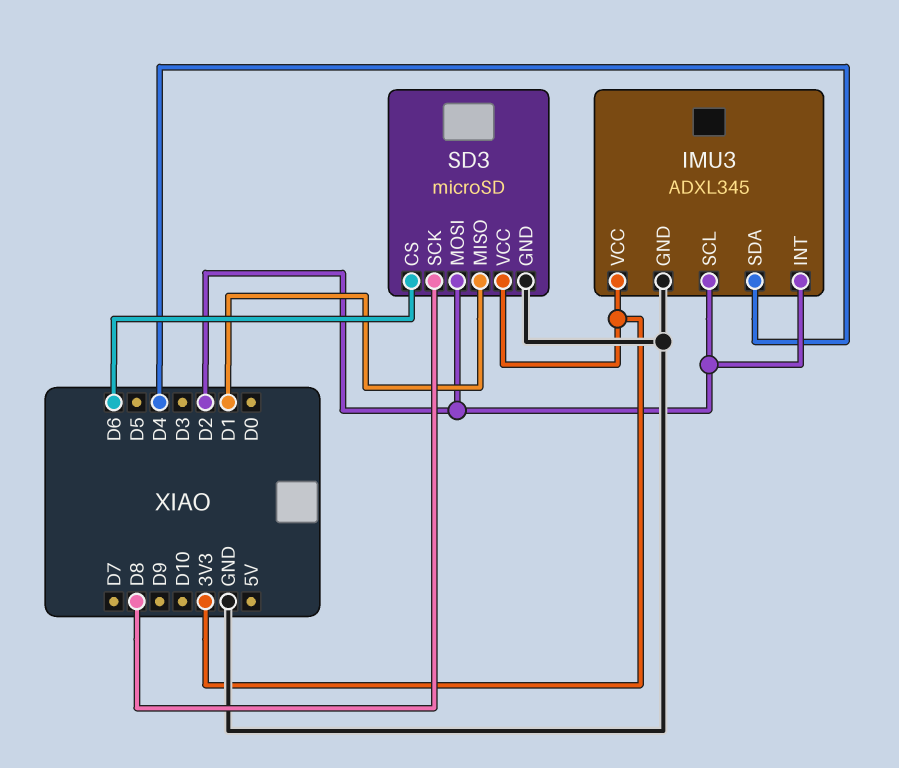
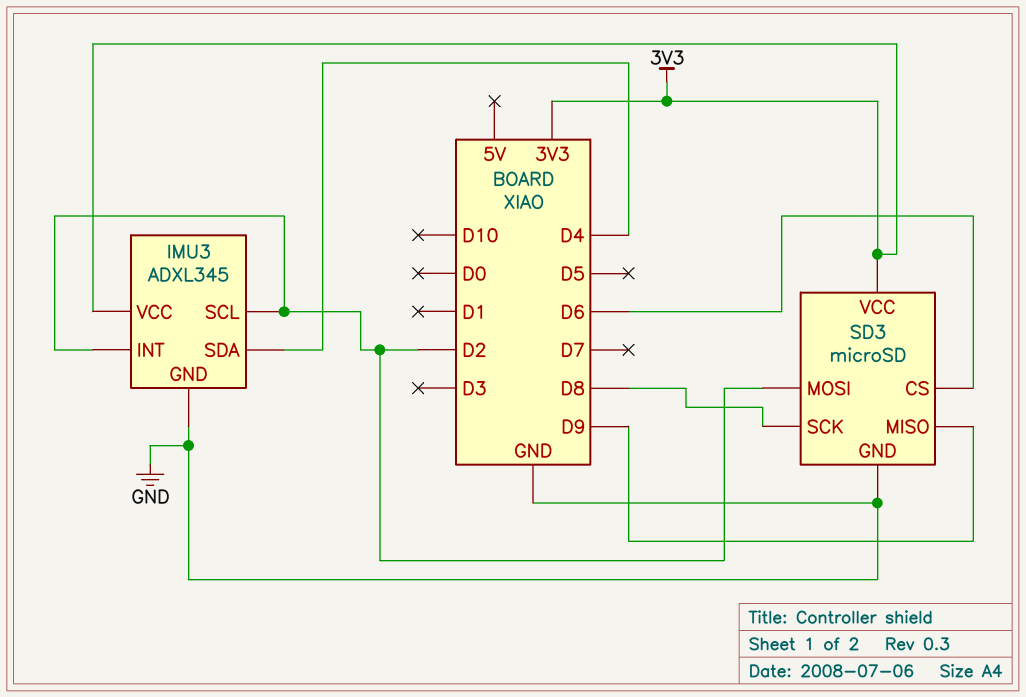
SD3 pin MISO: D1 -> D9

